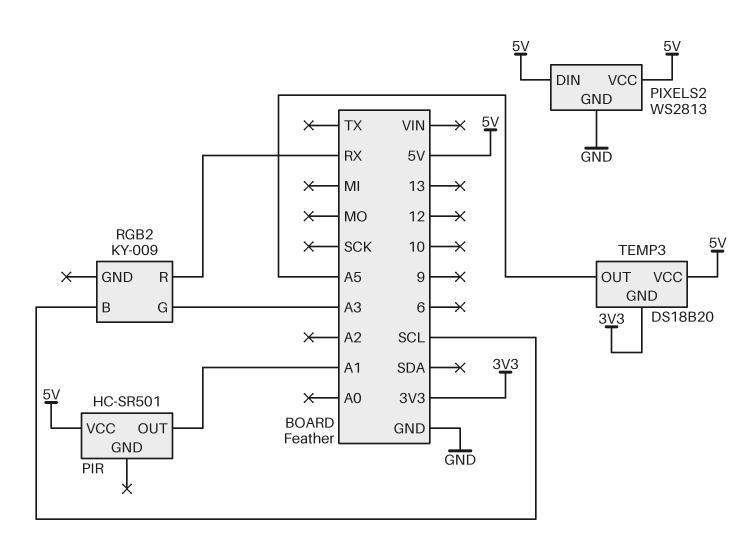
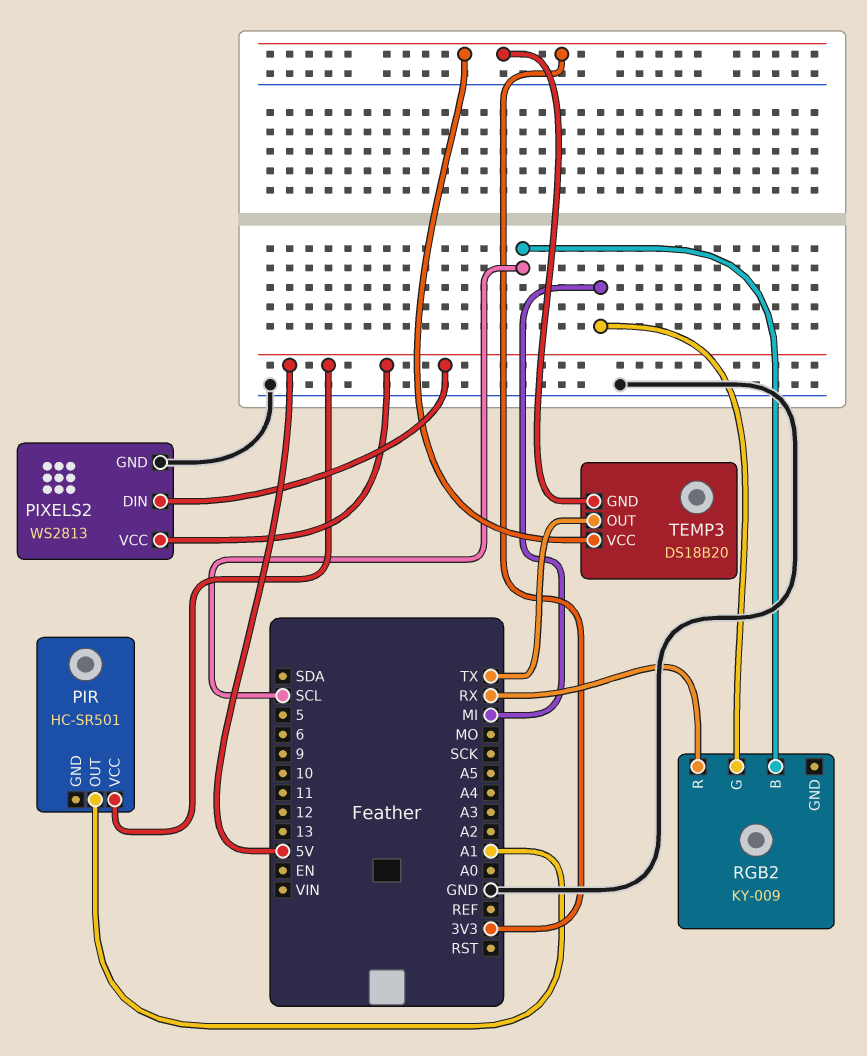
RGB2 pin G: A3 -> MI
TEMP3 pin OUT: A5 -> TX
TEMP3 pin VCC: 5V -> 3V3

